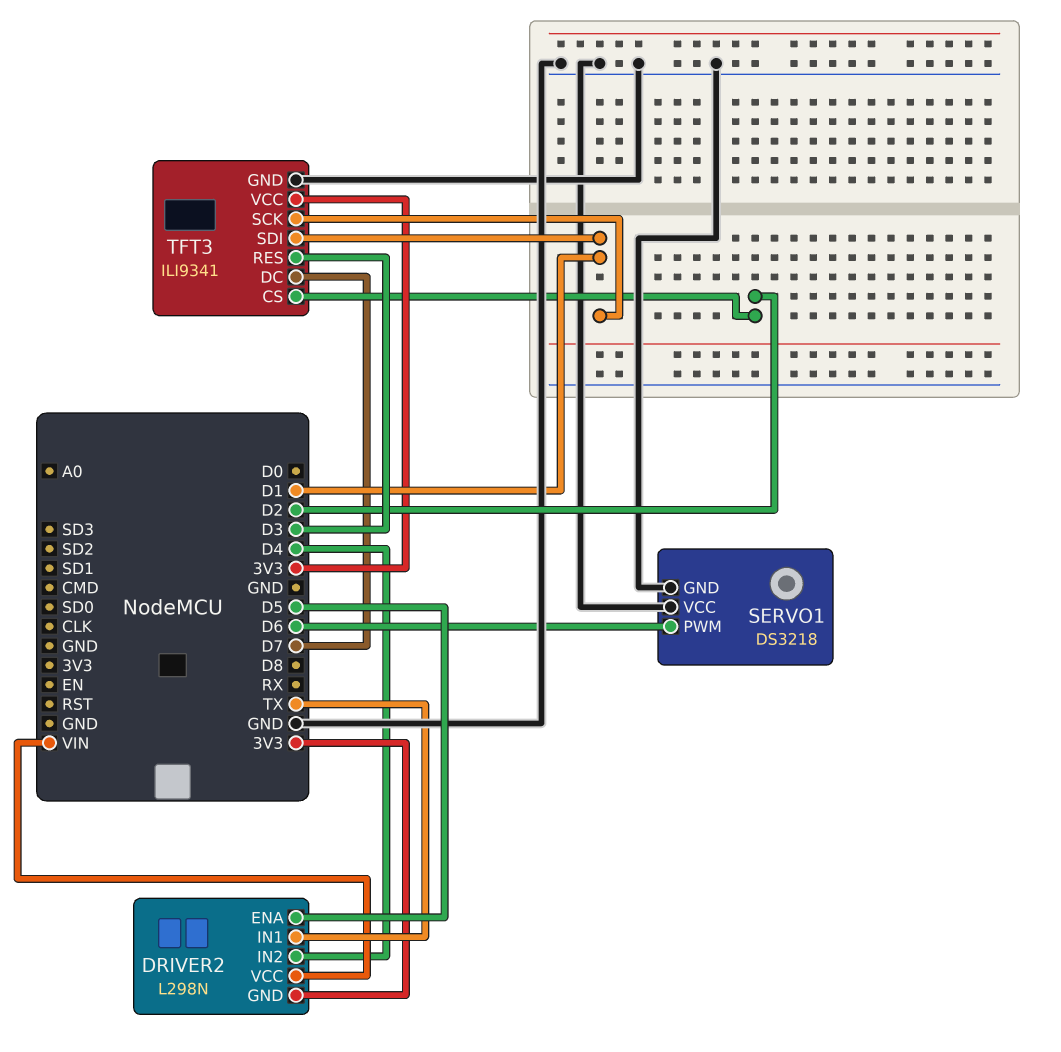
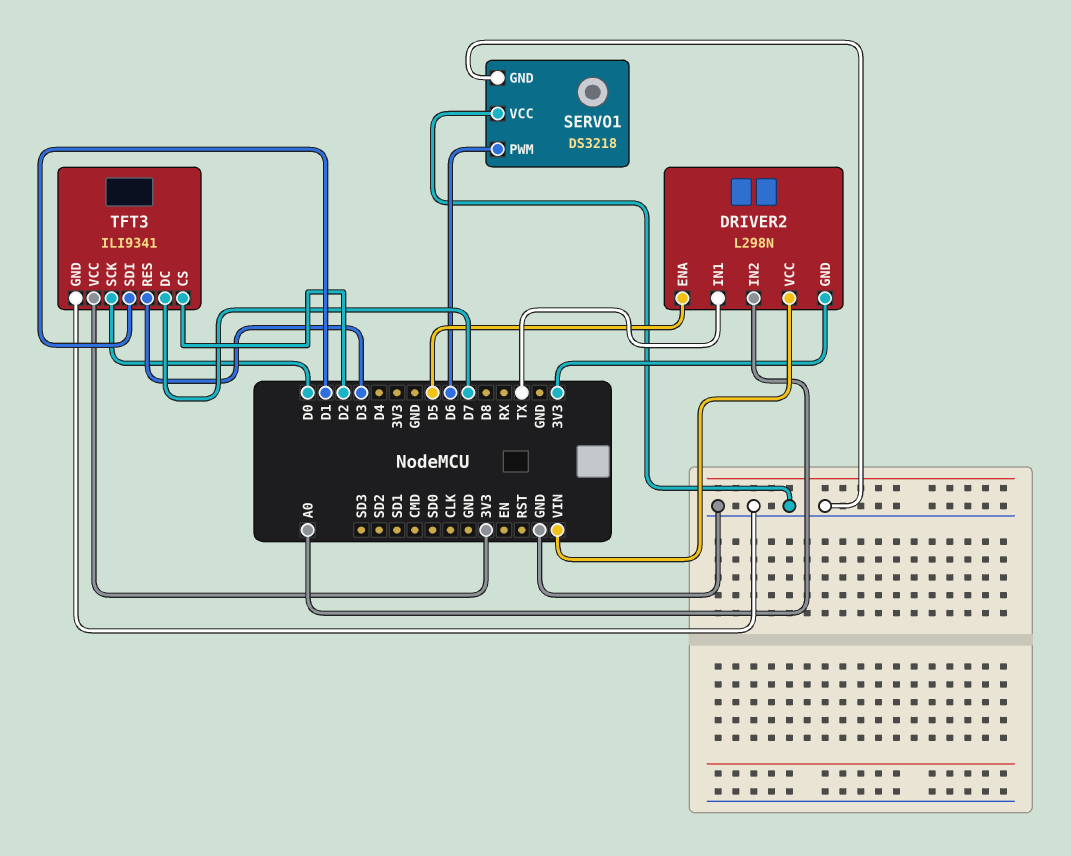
DRIVER2 pin IN2: D4 -> A0
TFT3 pin SCK: D1 -> D0

